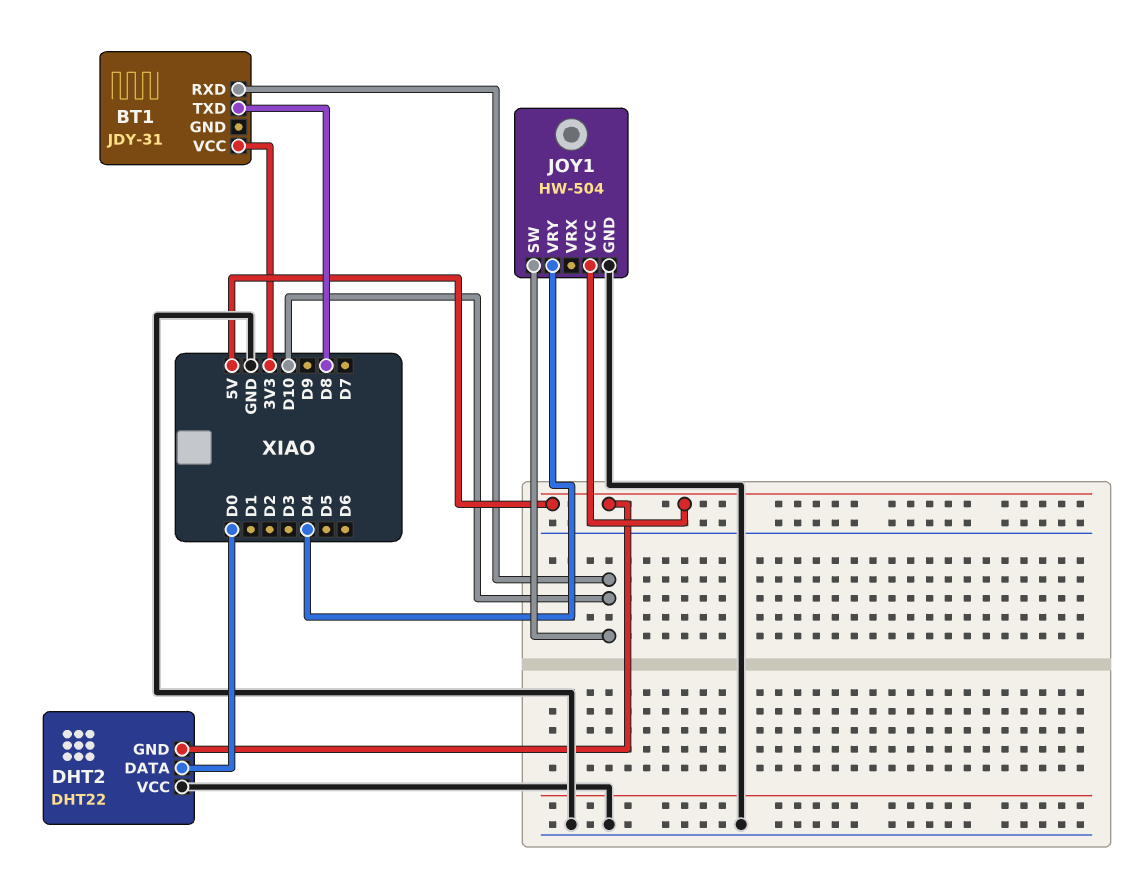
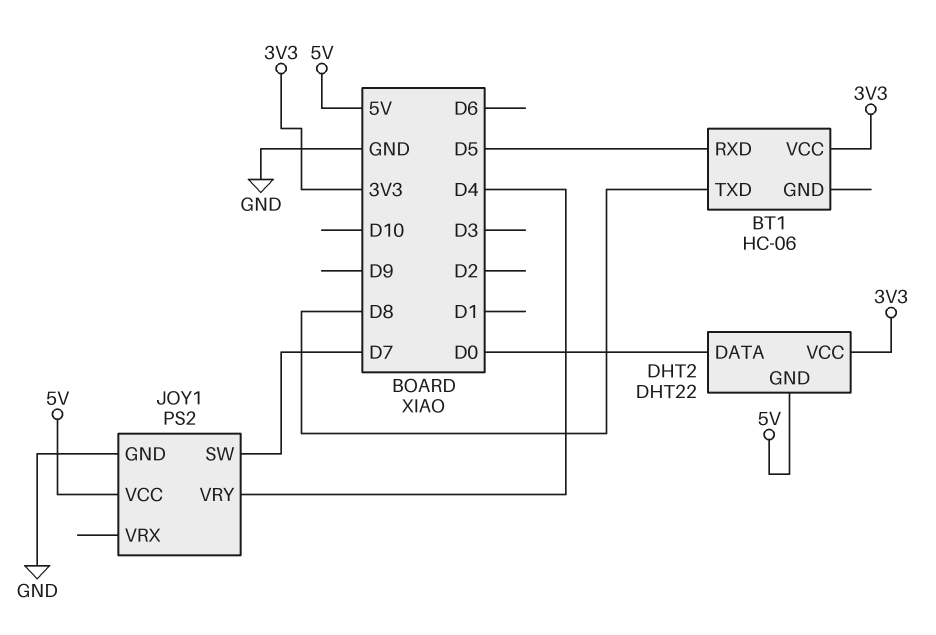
BT1: JDY-31 -> HC-06
BT1 pin RXD: D10 -> D5
DHT2 pin VCC: GND -> 3V3
JOY1: HW-504 -> PS2
JOY1 pin SW: D10 -> D7

